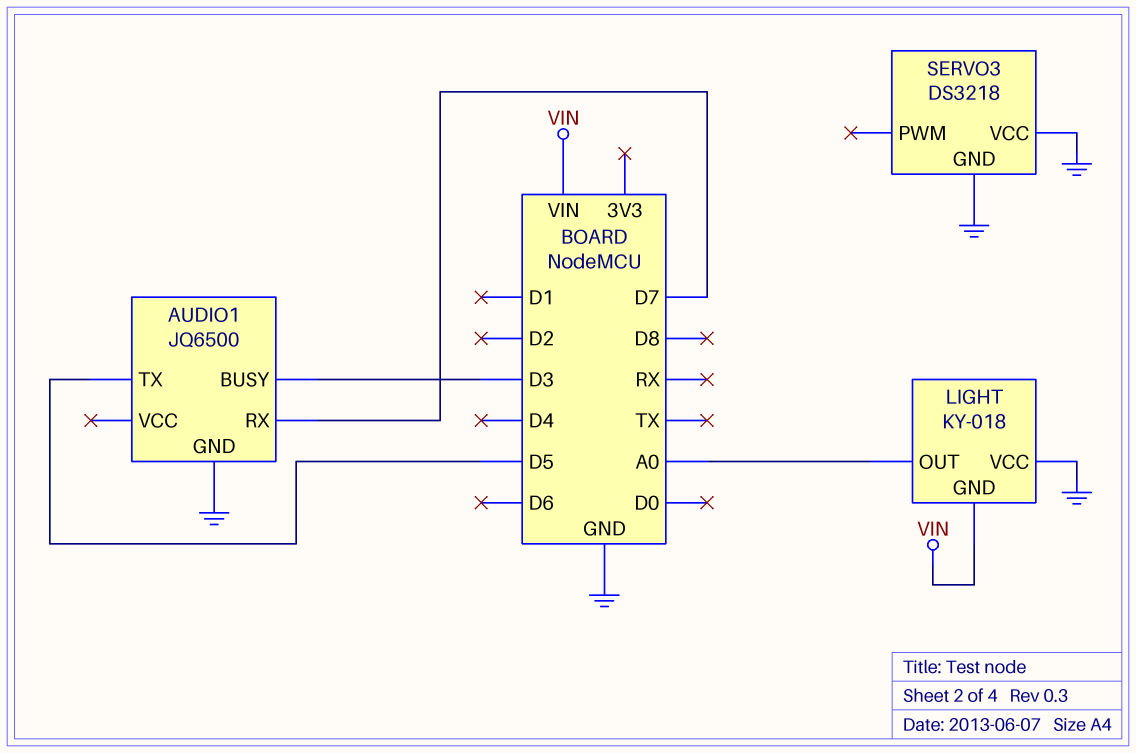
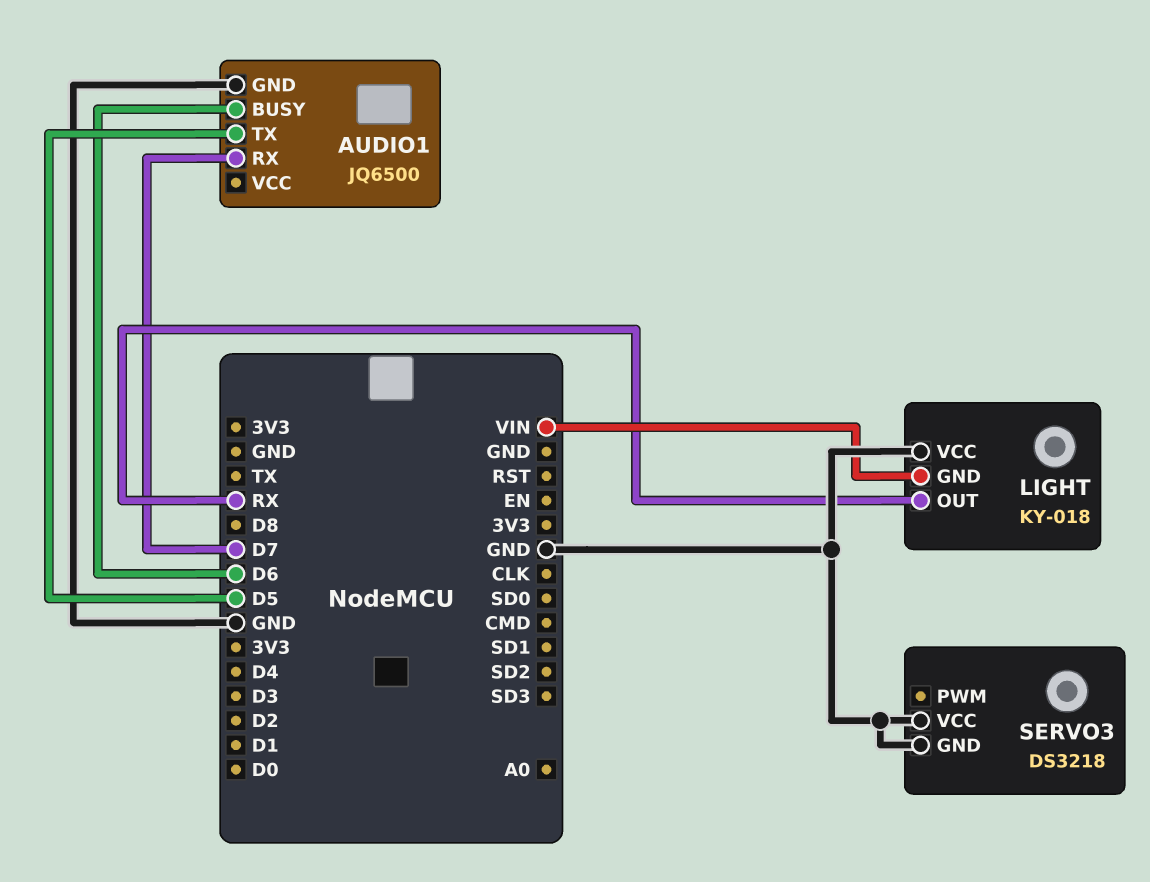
AUDIO1 pin BUSY: D3 -> D6
LIGHT pin OUT: A0 -> RX

